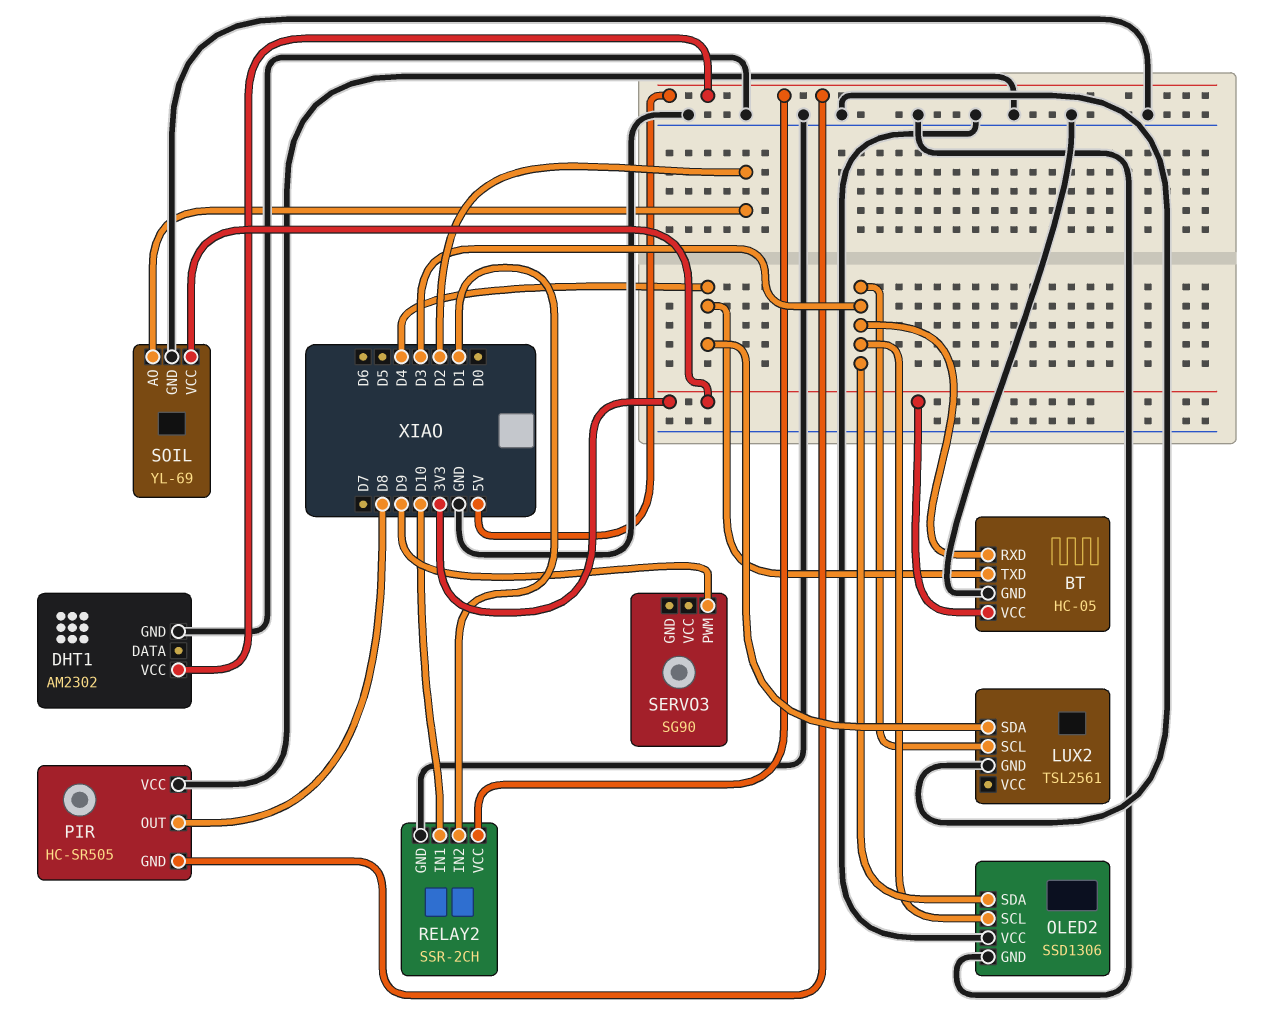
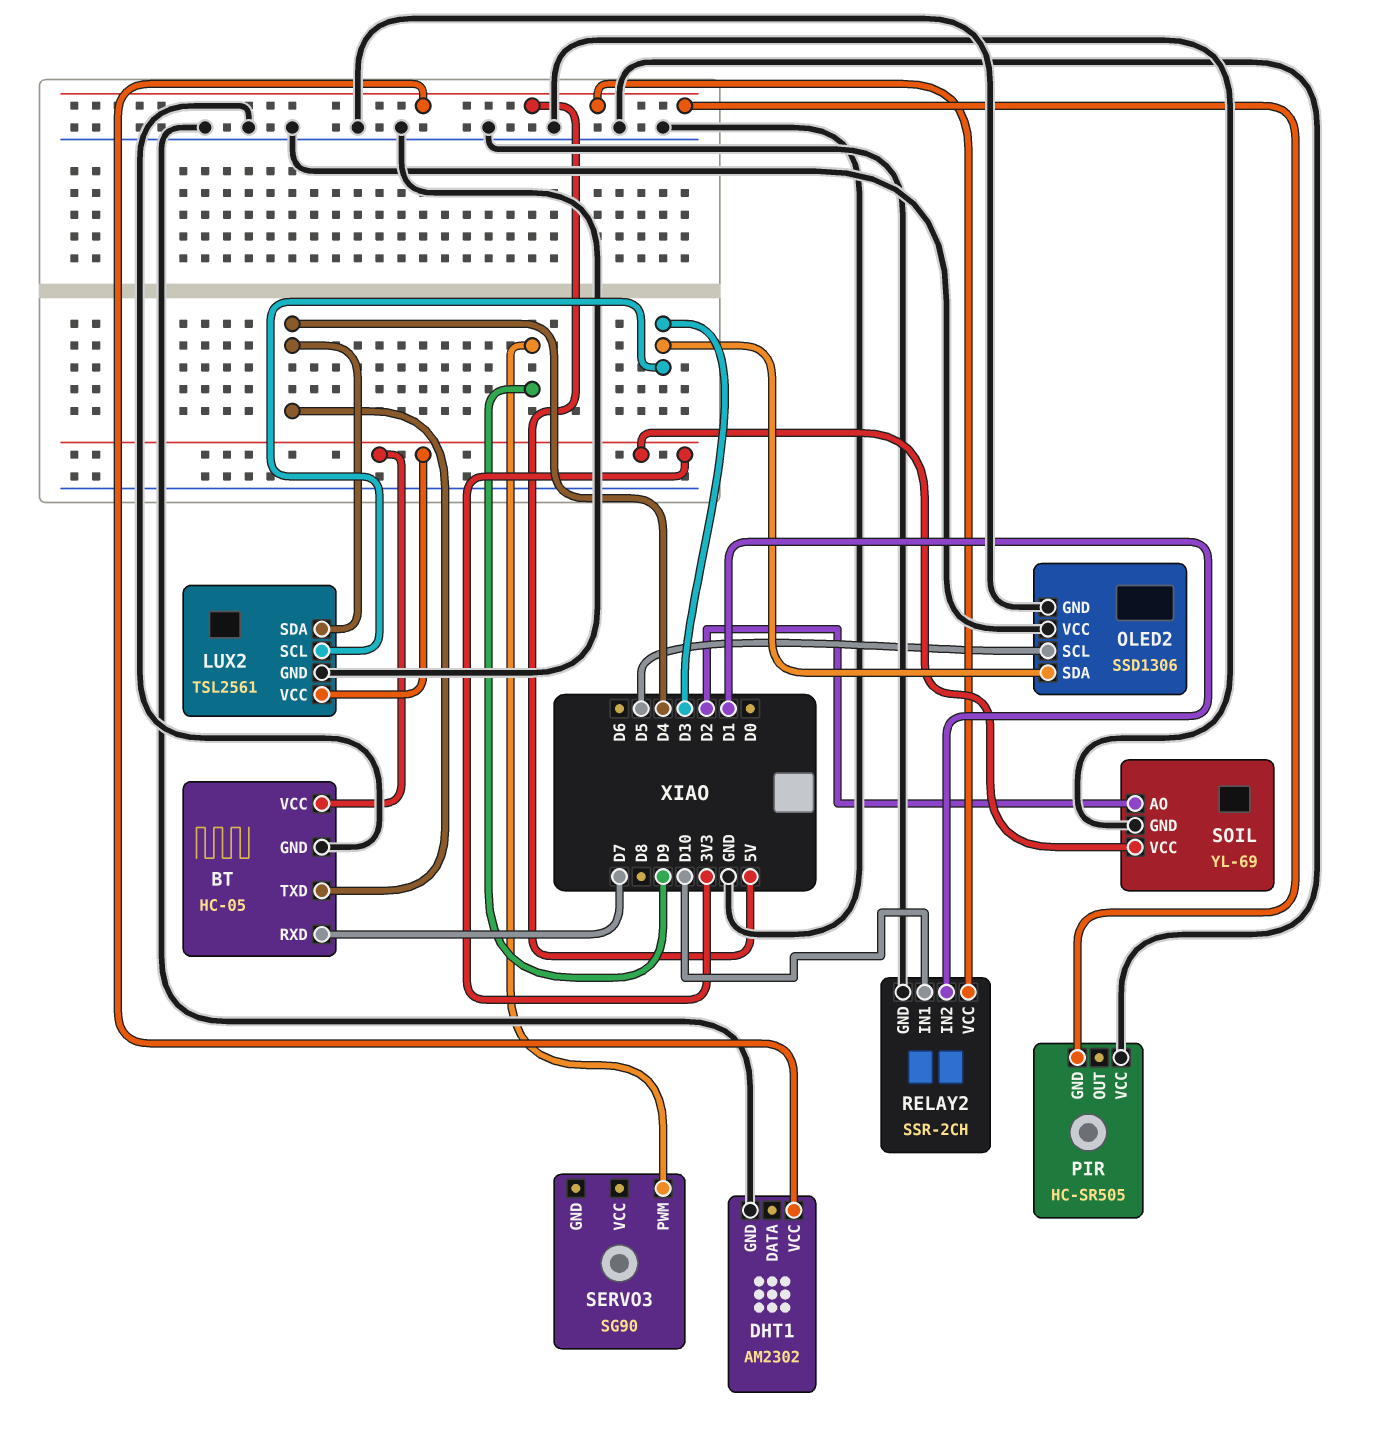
BT pin RXD: D3 -> D7
LUX2 pin VCC: none -> 3V3
OLED2 pin SCL: D3 -> D5
PIR pin OUT: D8 -> none

